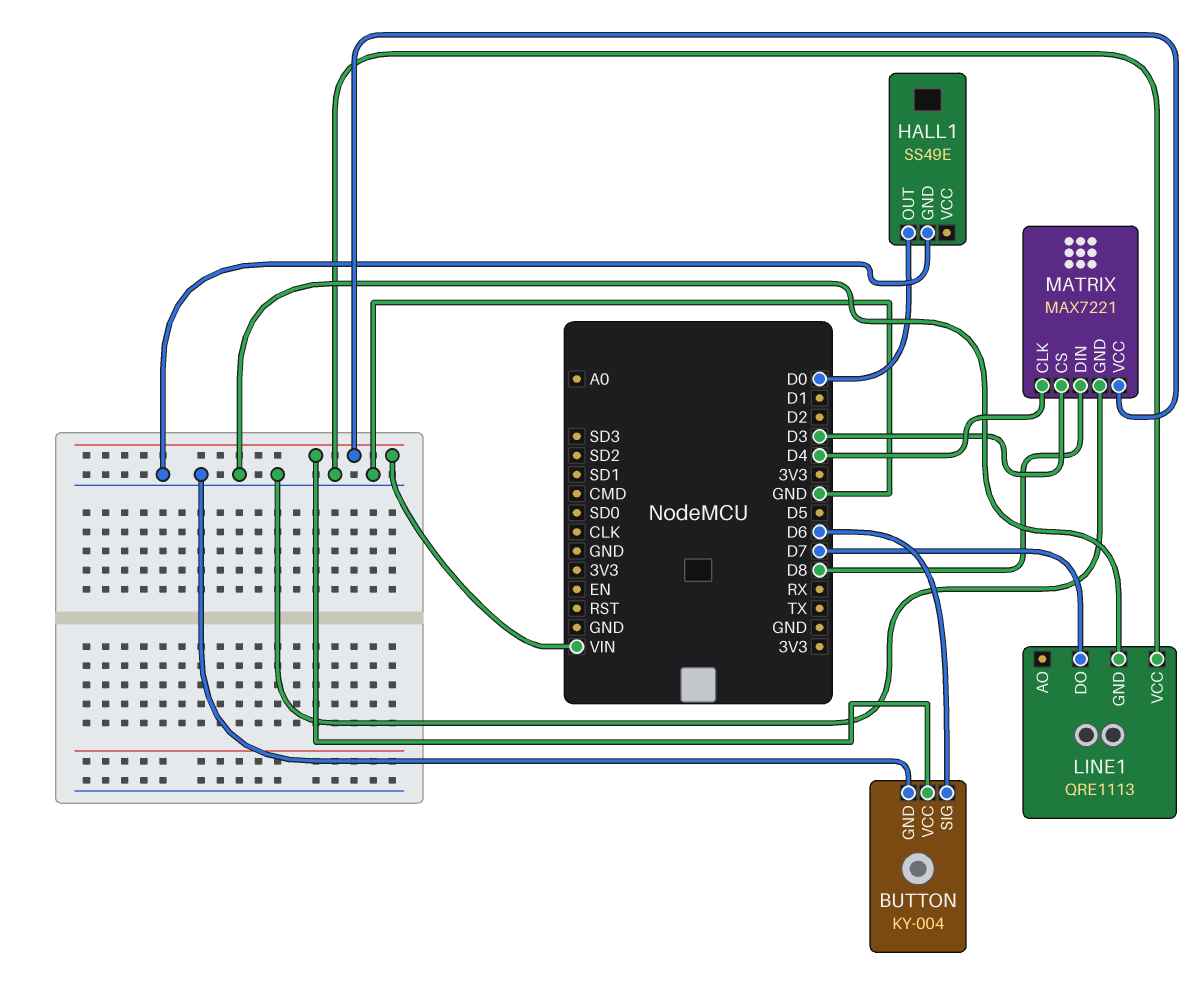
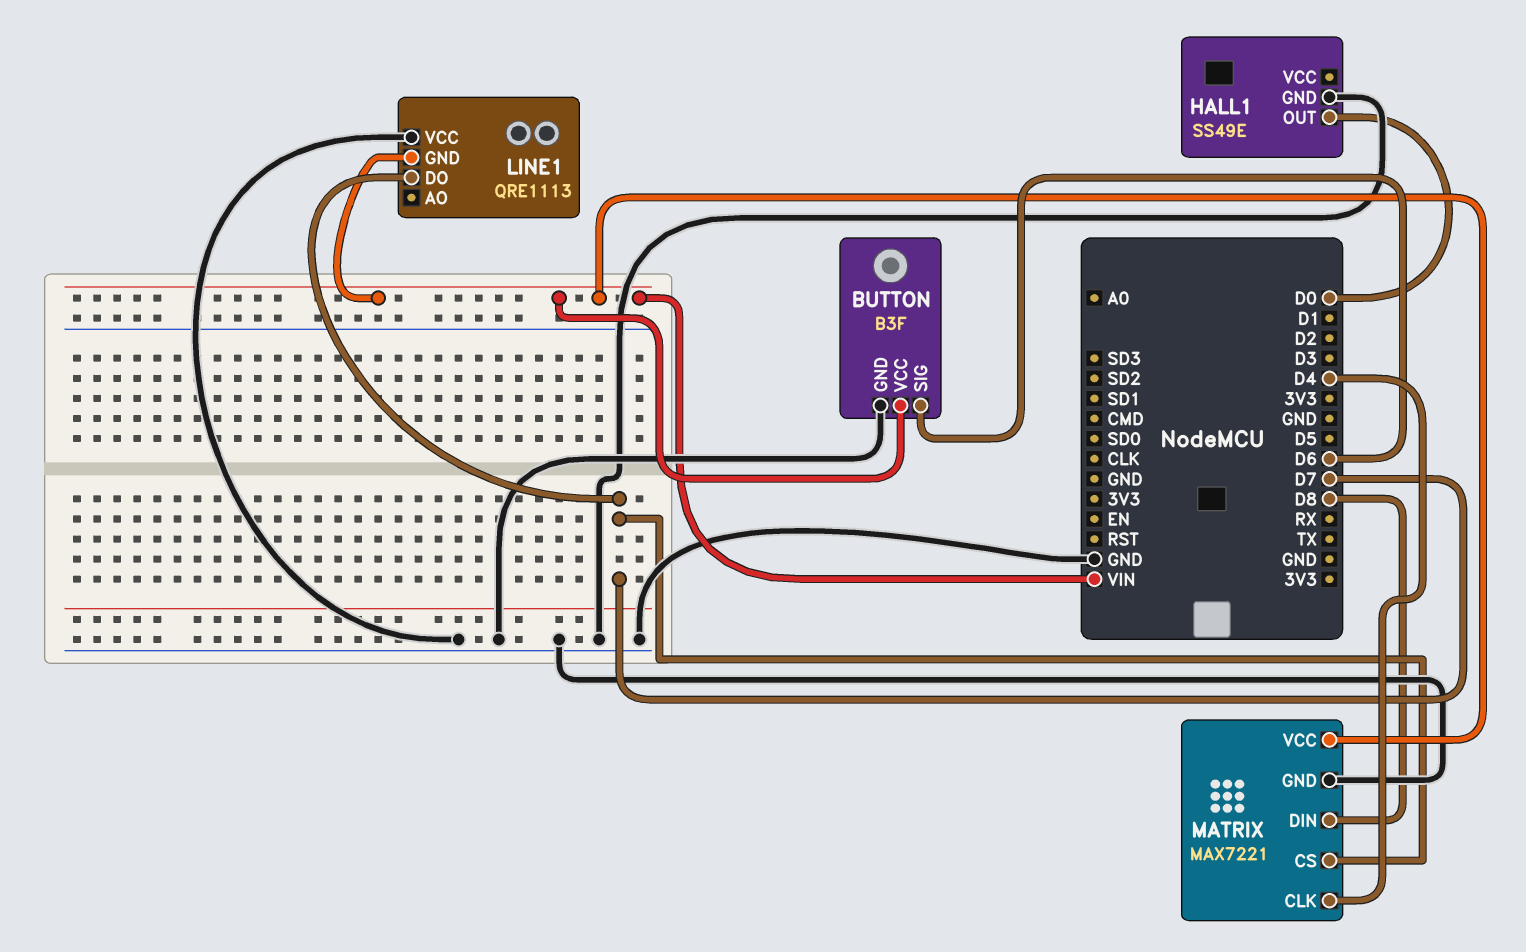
BUTTON: KY-004 -> B3F
LINE1 pin GND: GND -> VIN
MATRIX pin CS: D3 -> D7

